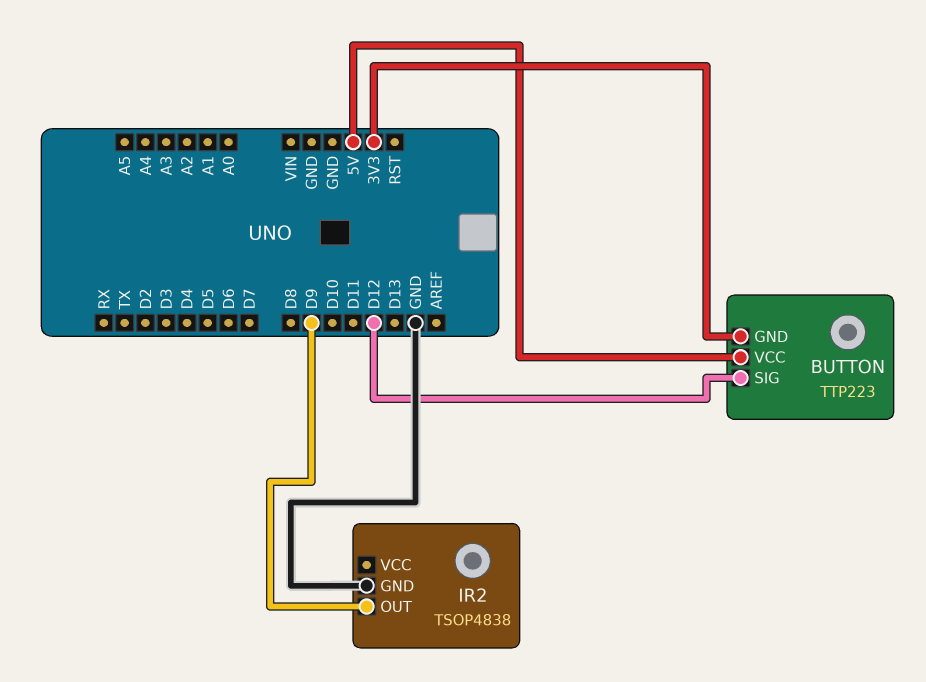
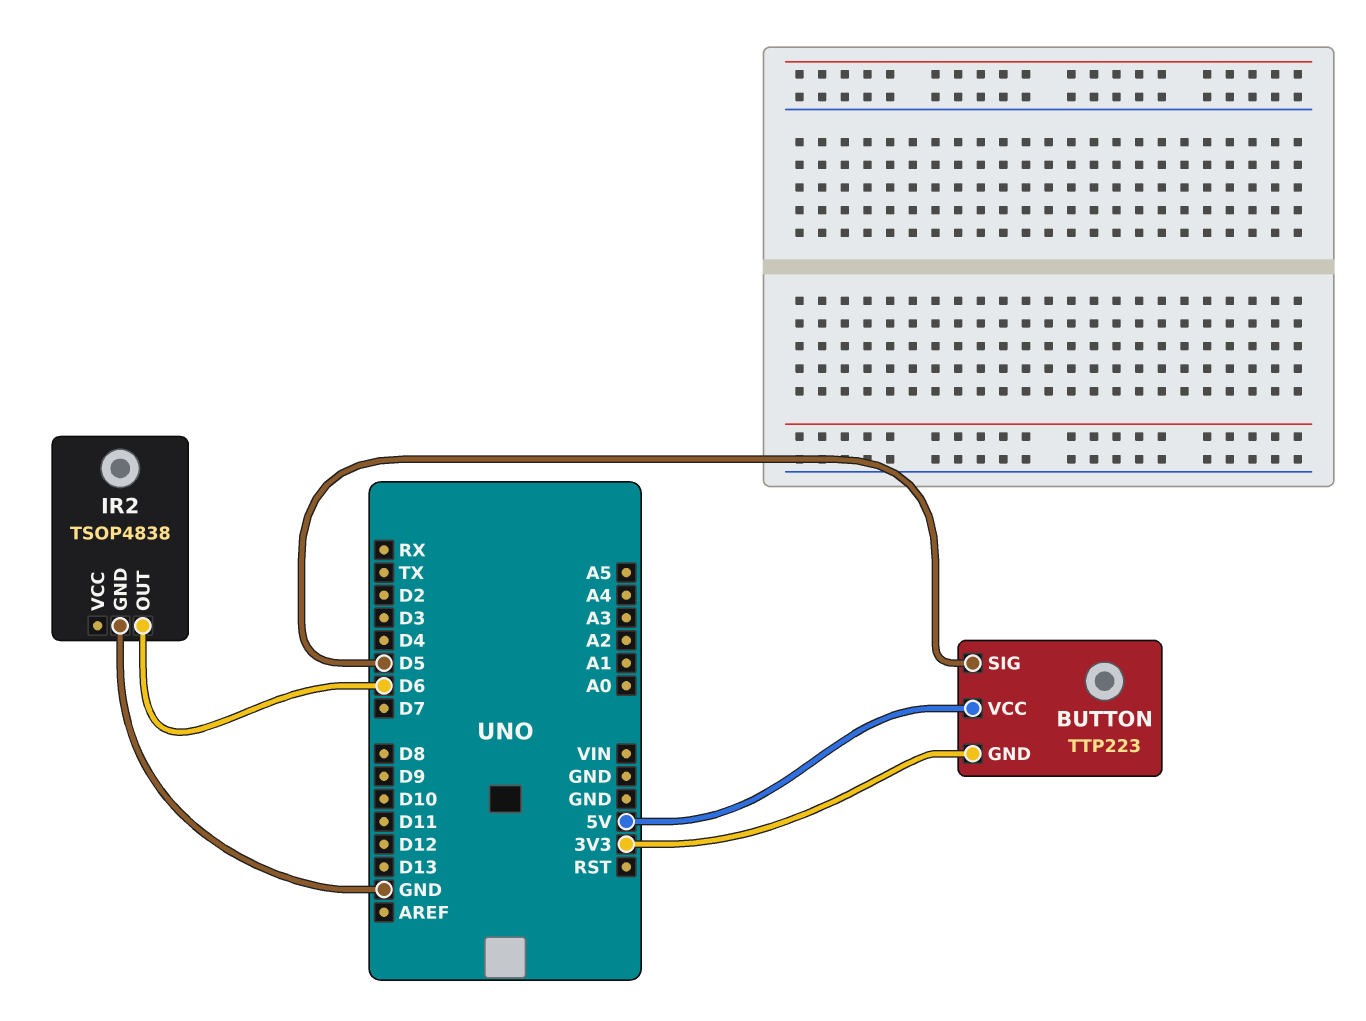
BUTTON pin SIG: D12 -> D5
IR2 pin OUT: D9 -> D6

